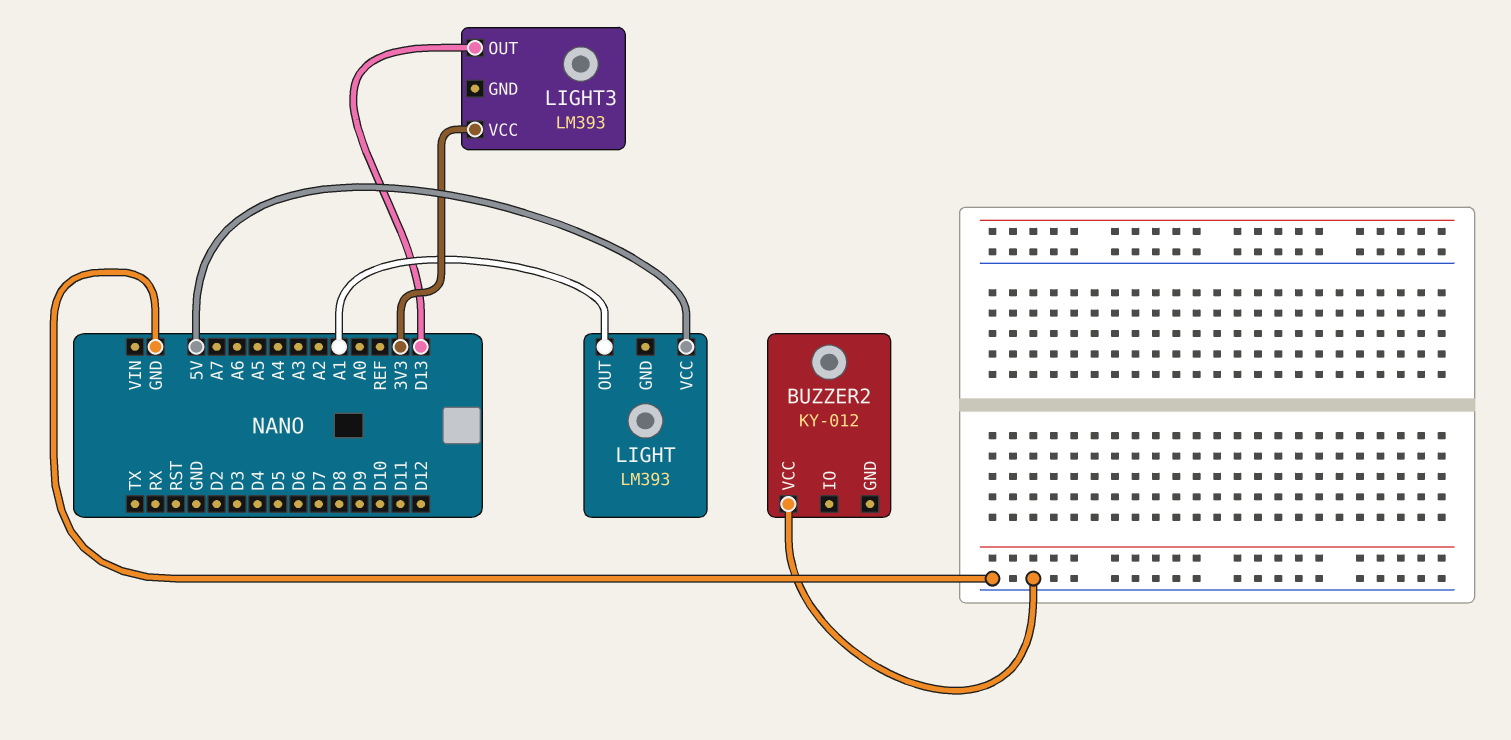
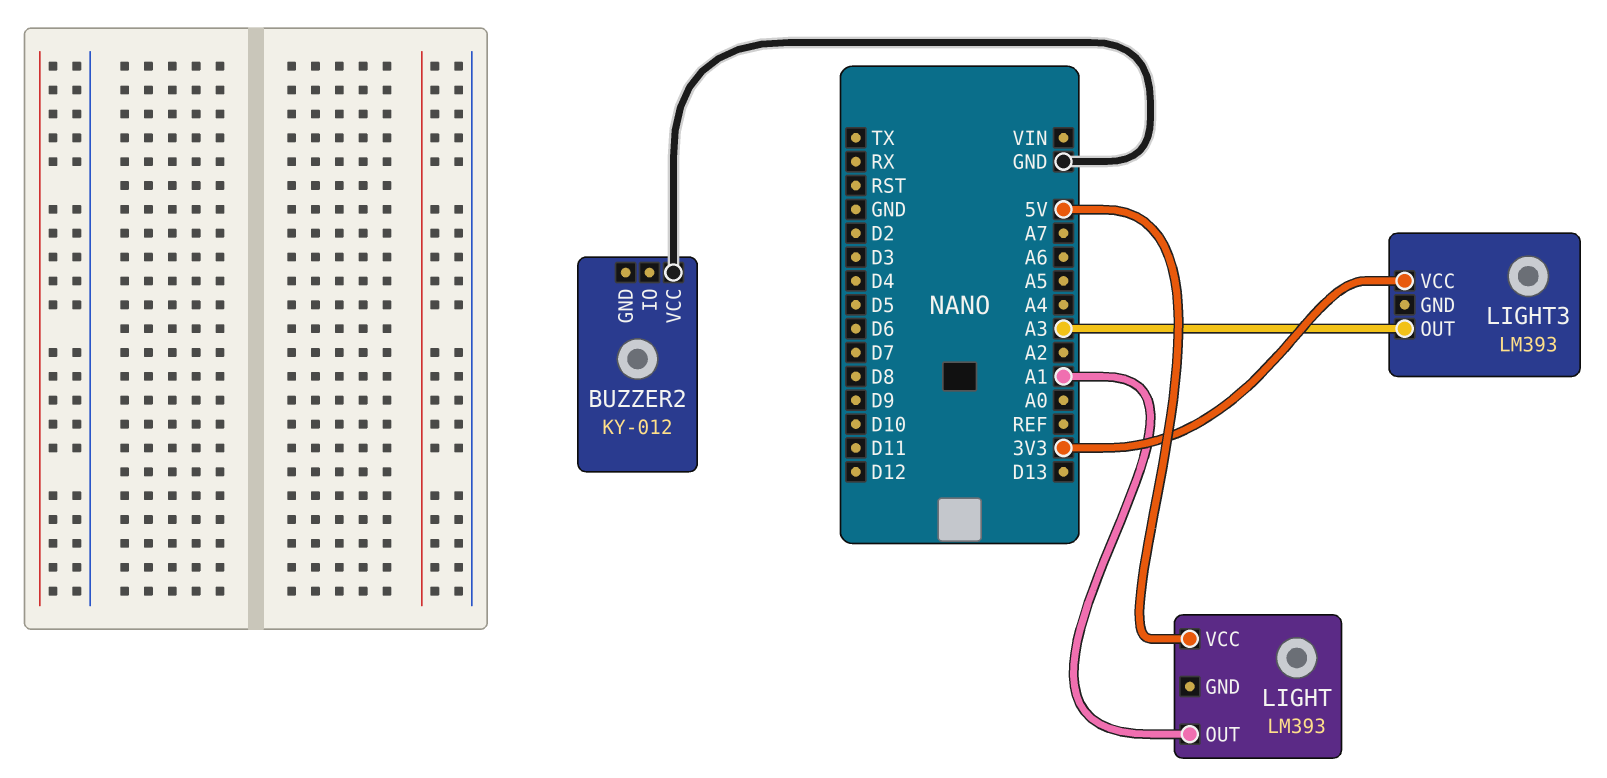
LIGHT3 pin OUT: D13 -> A3

